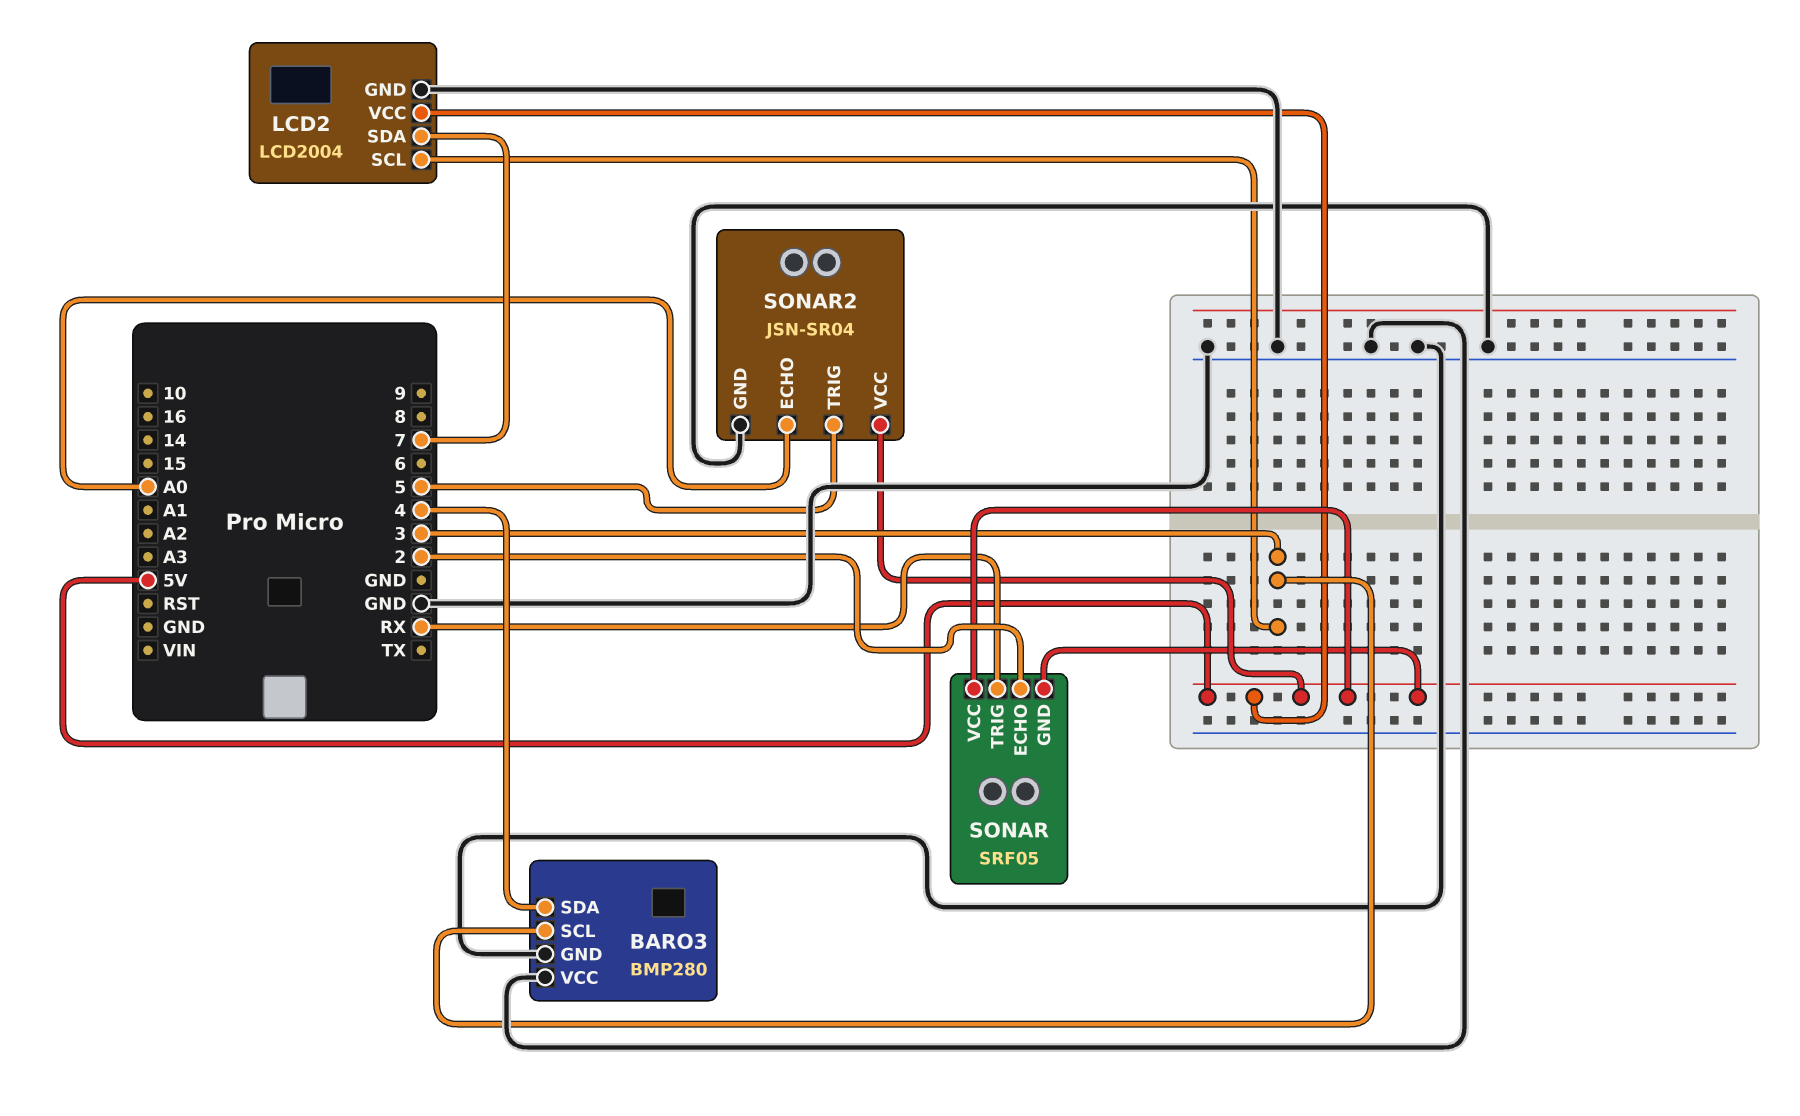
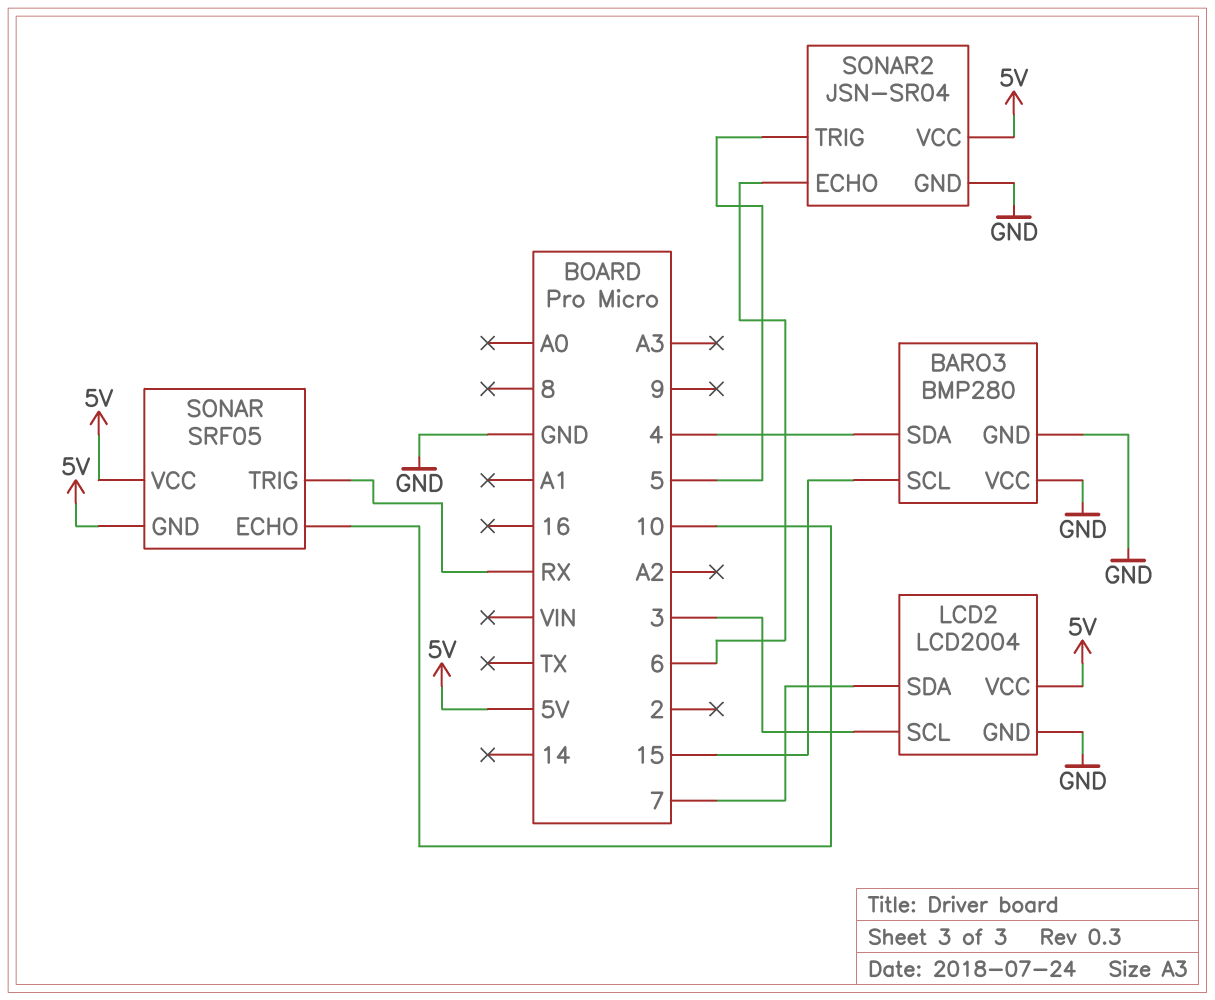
BARO3 pin SCL: 3 -> 15
SONAR pin ECHO: 2 -> 10
SONAR2 pin ECHO: A0 -> 6

